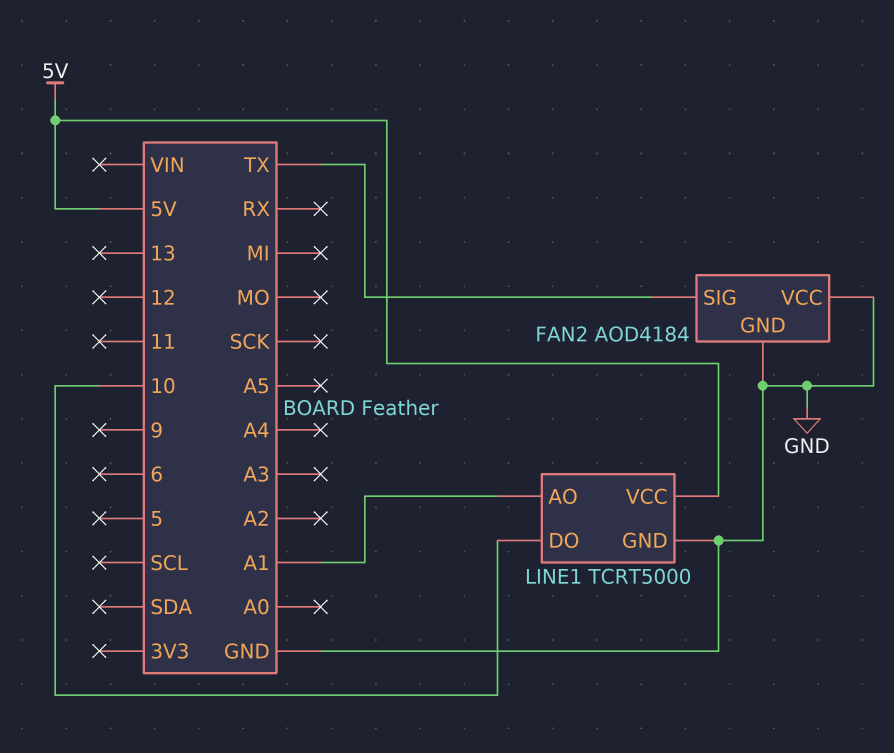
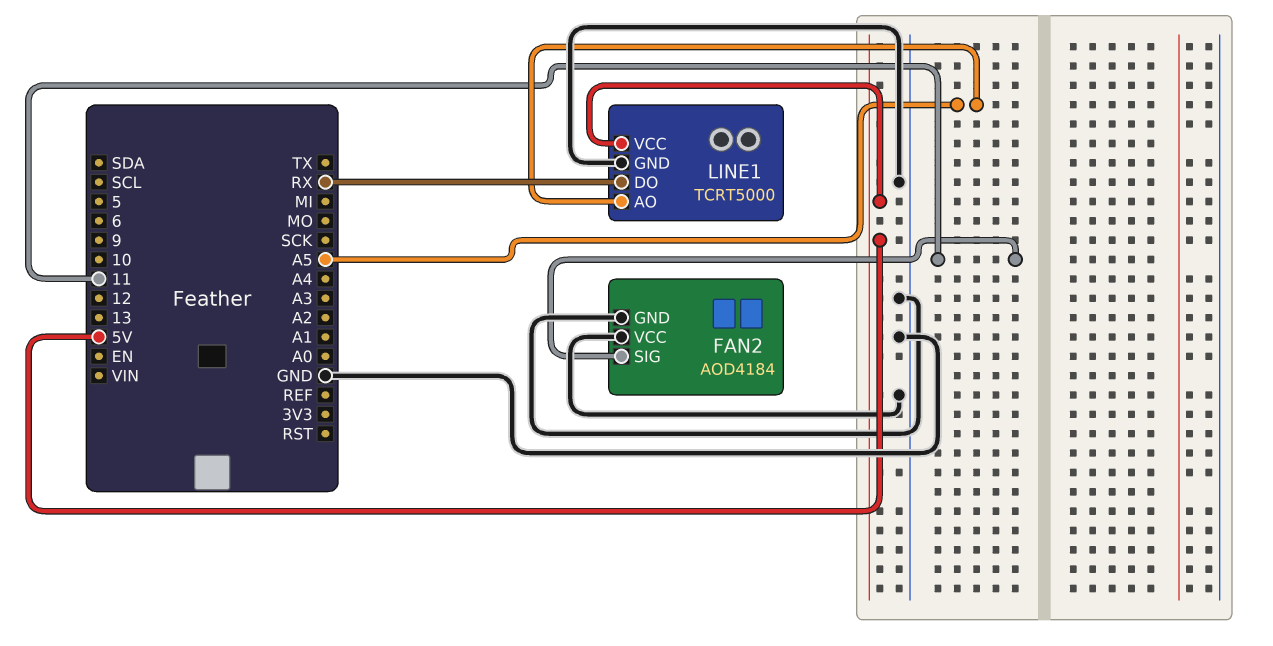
FAN2 pin SIG: TX -> 11
LINE1 pin AO: A1 -> A5
LINE1 pin DO: 10 -> RX

